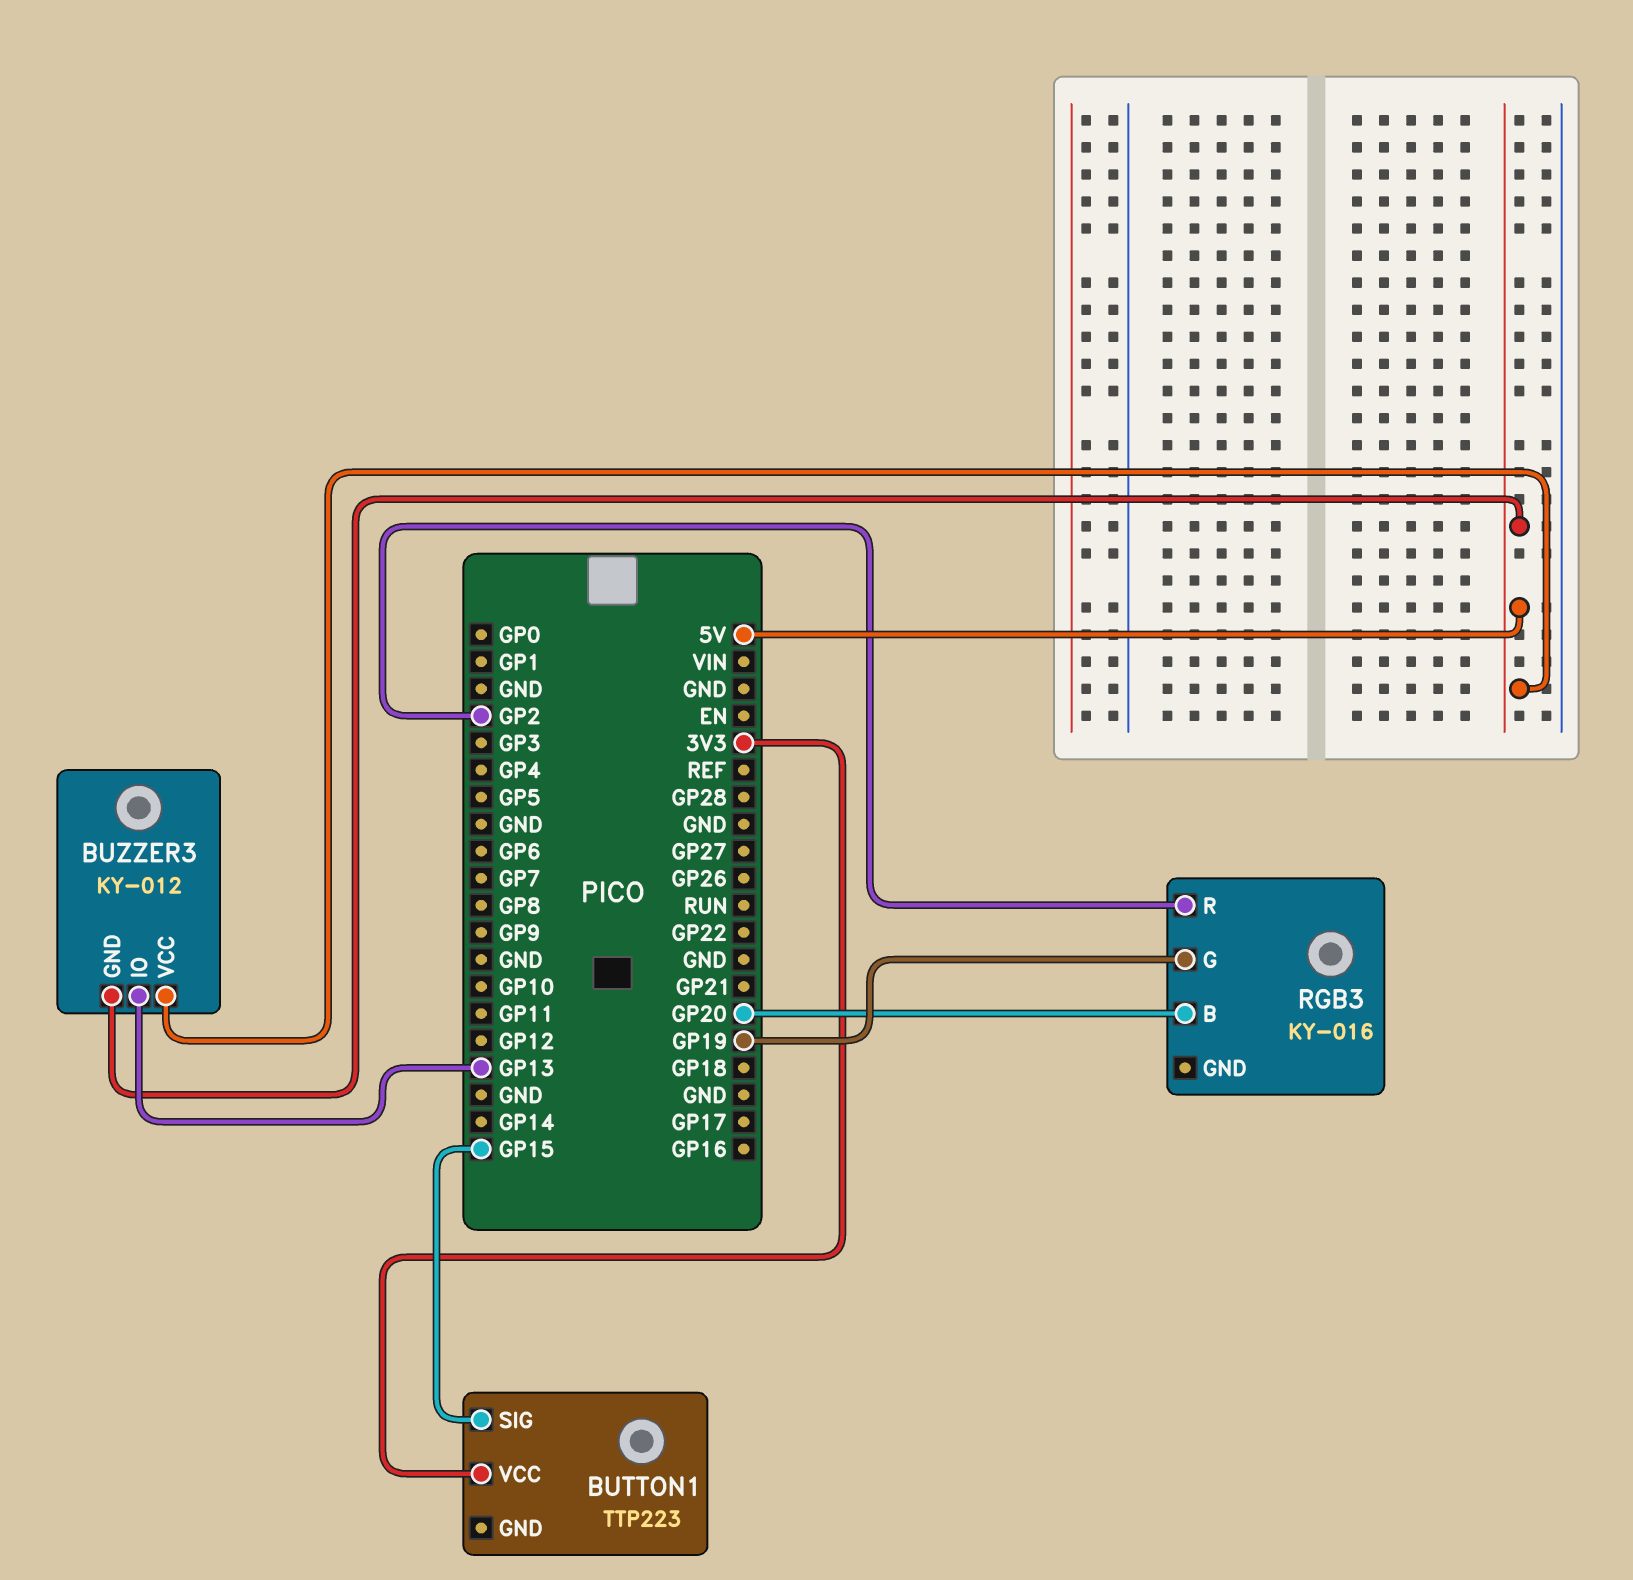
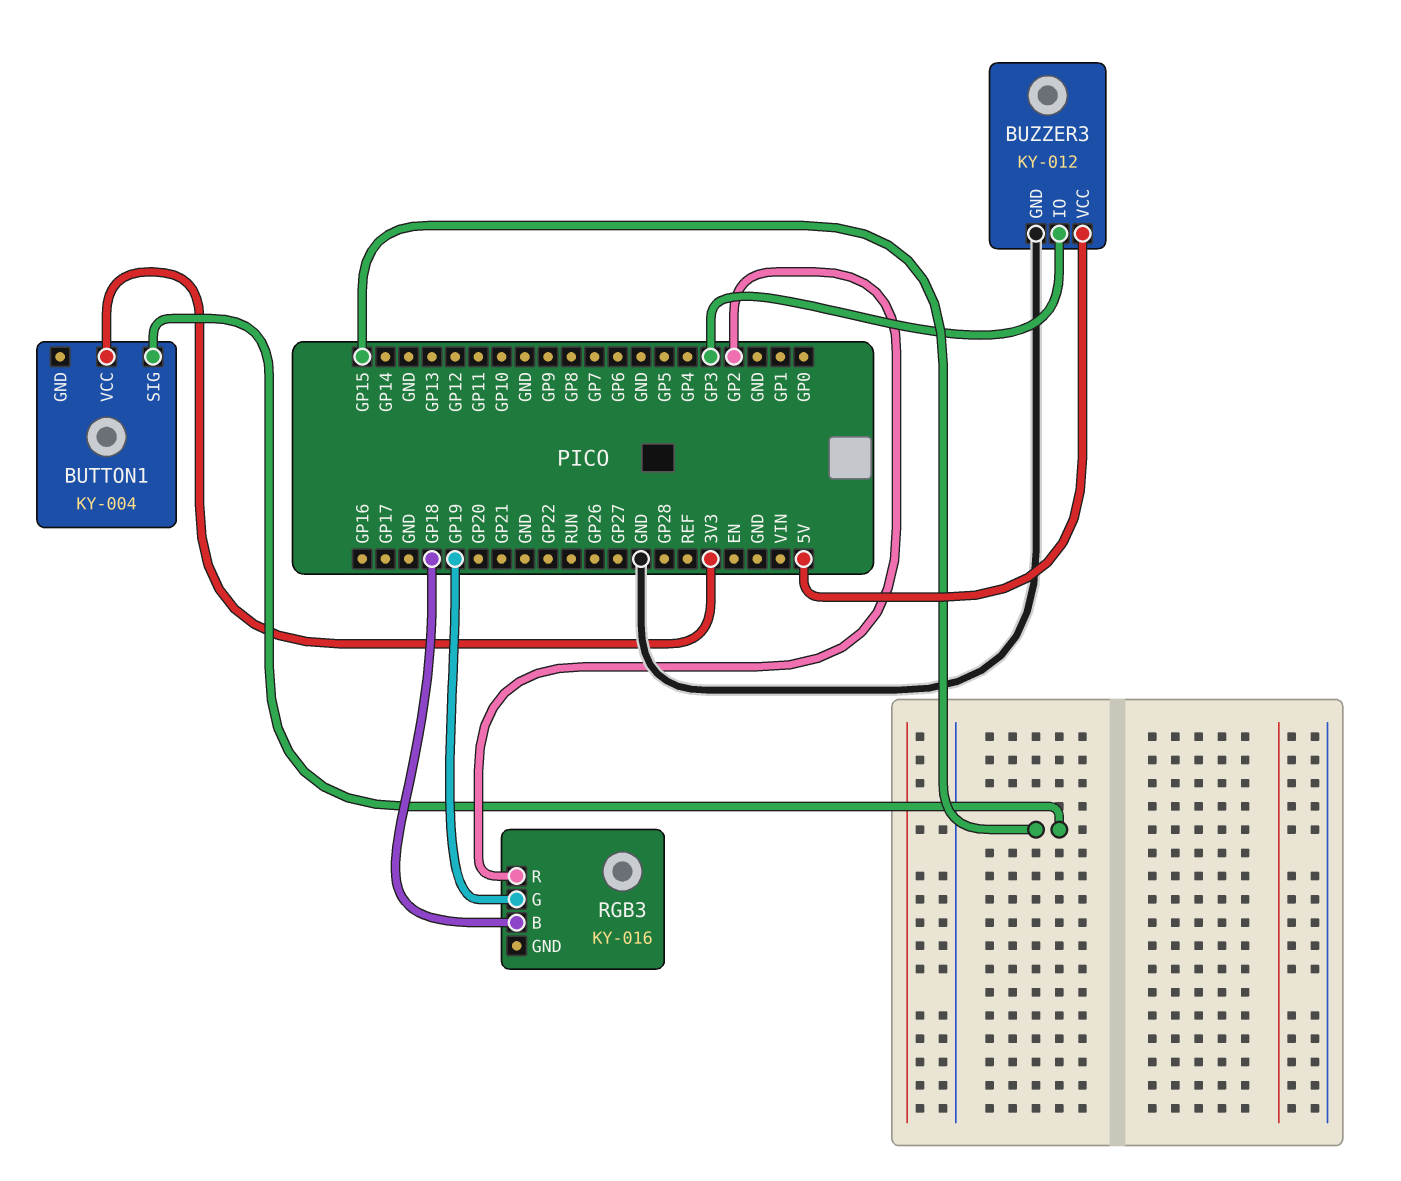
BUTTON1: TTP223 -> KY-004
BUZZER3 pin GND: 5V -> GND
BUZZER3 pin IO: GP13 -> GP3
RGB3 pin B: GP20 -> GP18

